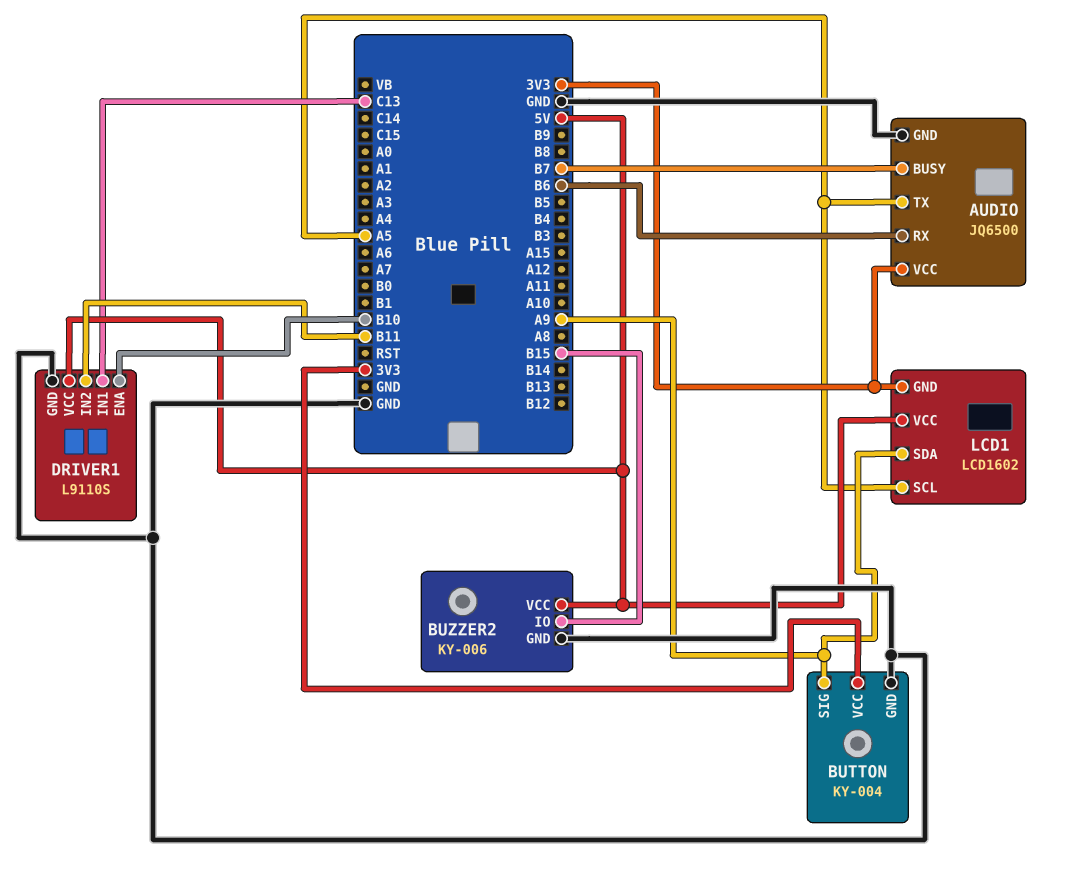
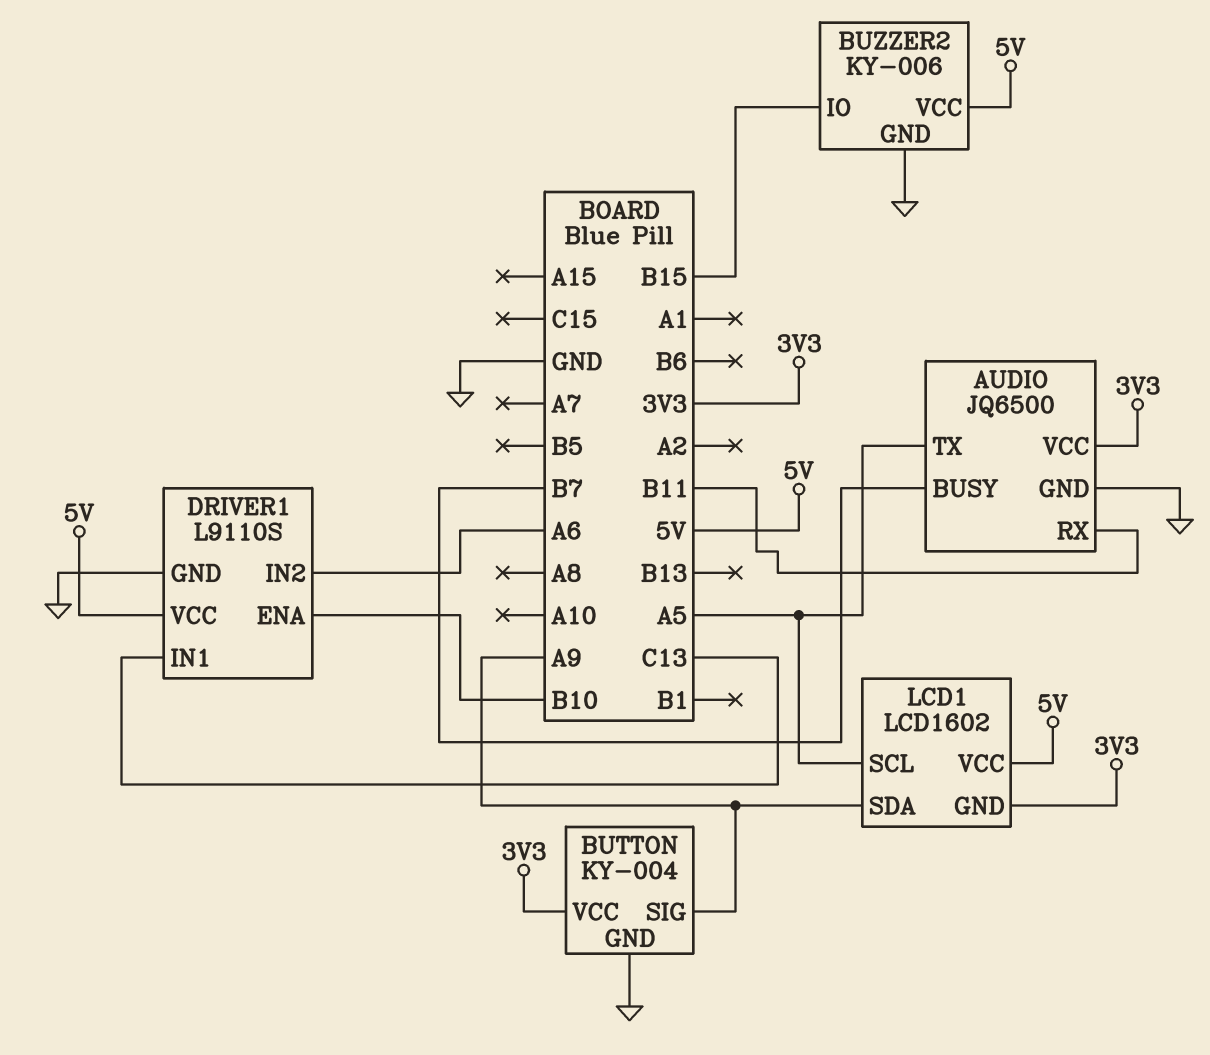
AUDIO pin RX: B6 -> B11
DRIVER1 pin IN2: B11 -> A6

